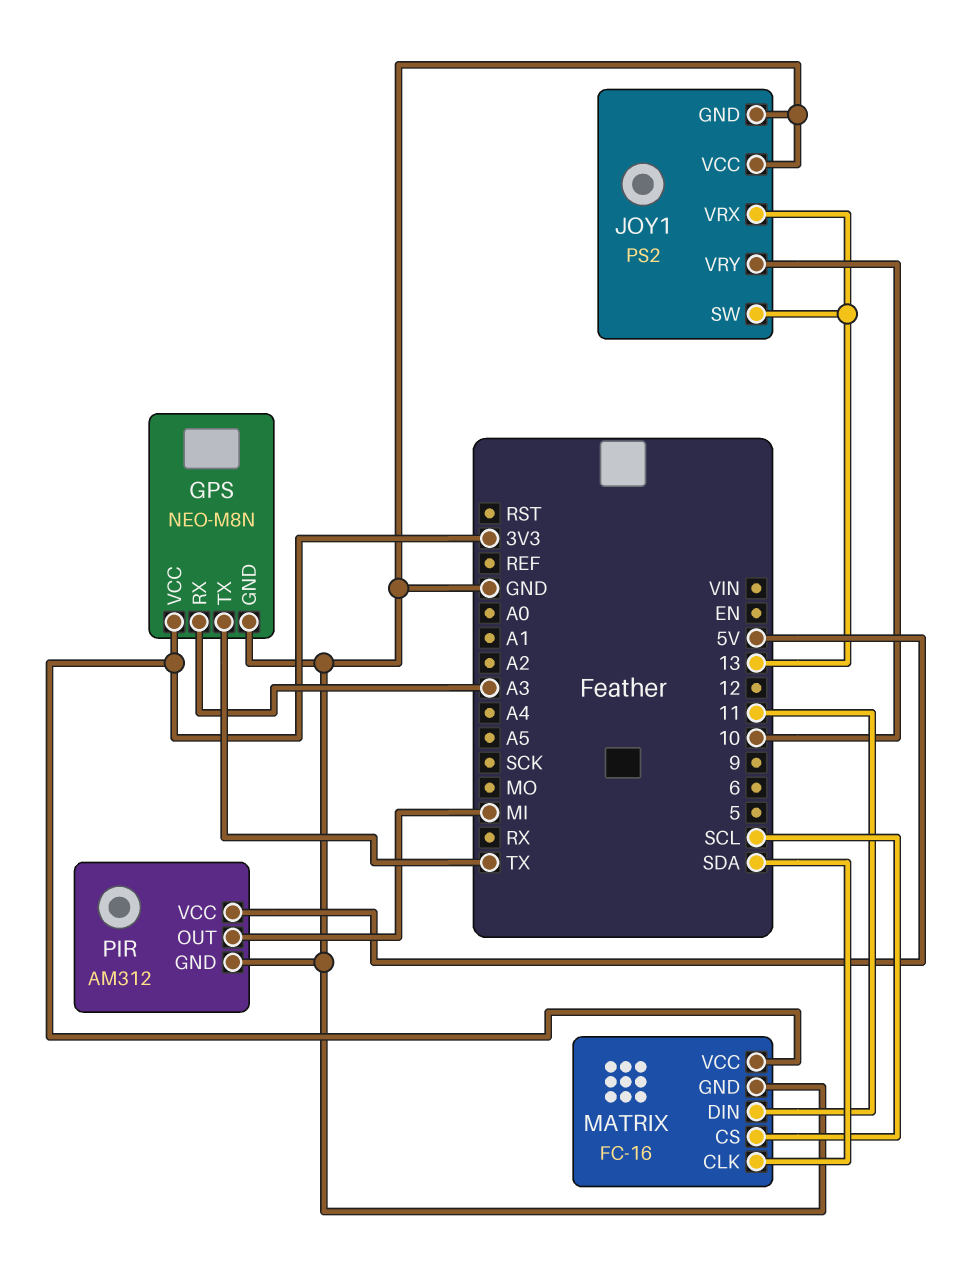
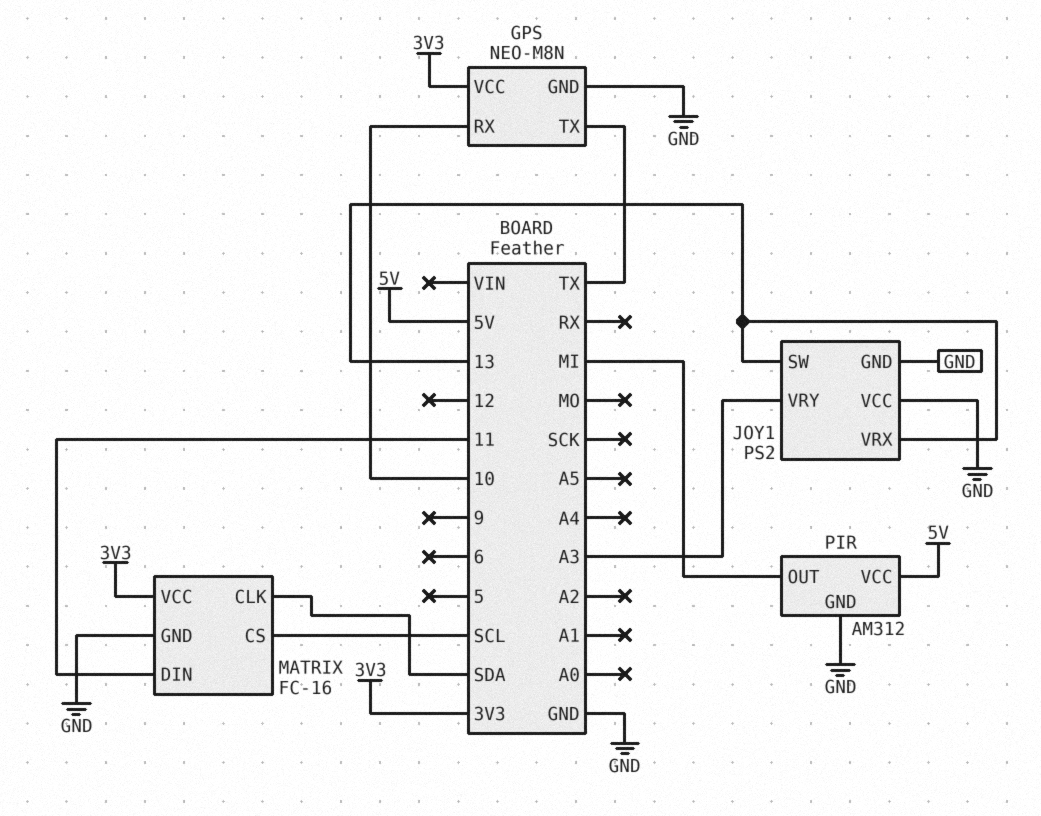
GPS pin RX: A3 -> 10
JOY1 pin VRY: 10 -> A3

